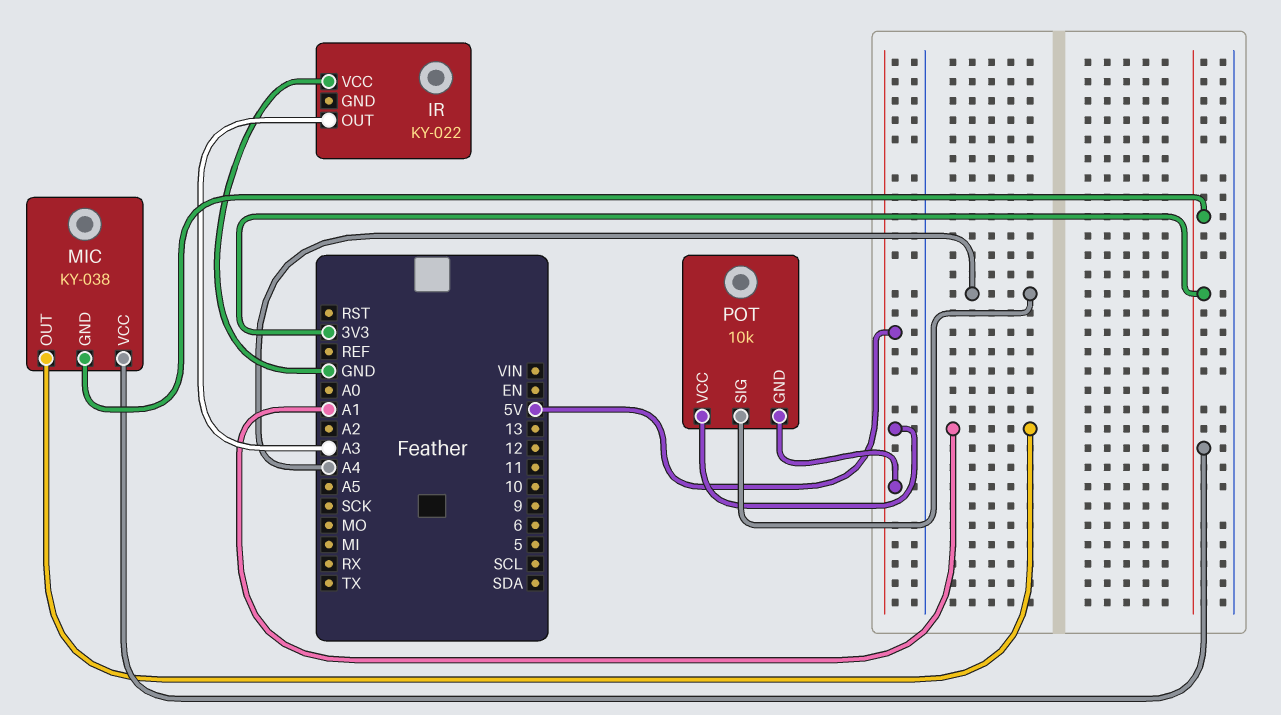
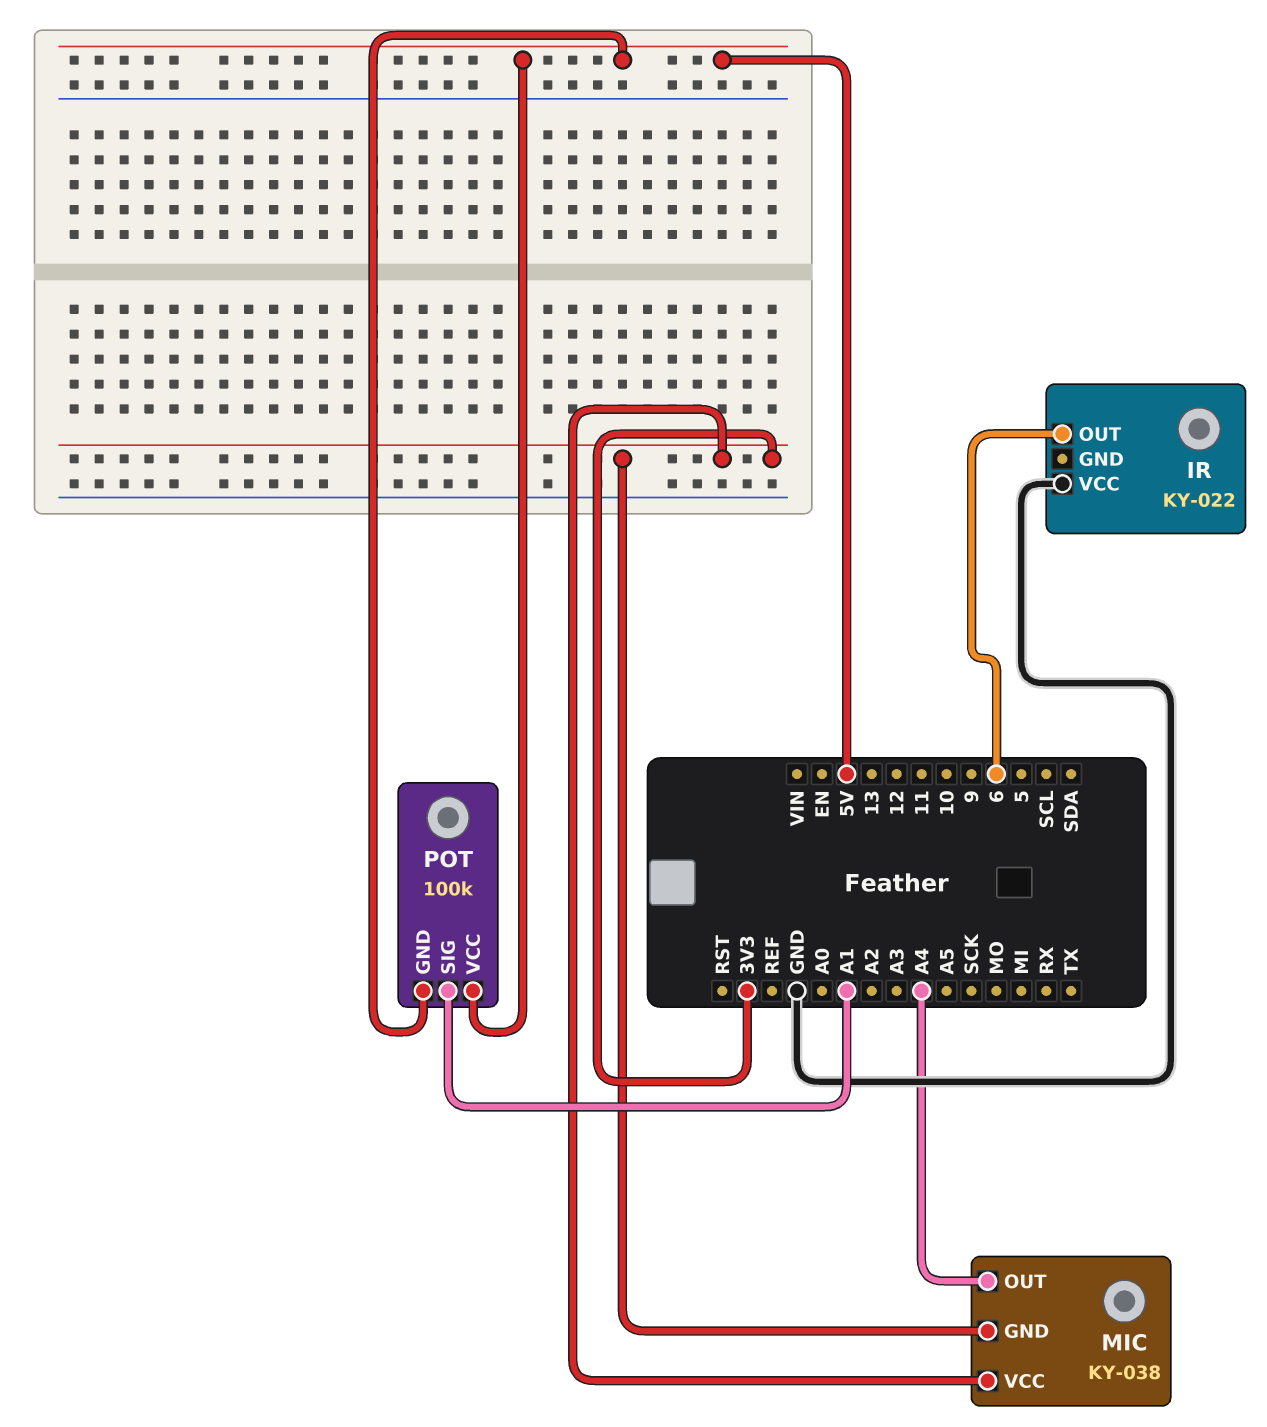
IR pin OUT: A3 -> 6
MIC pin OUT: A1 -> A4
POT: 10k -> 100k
POT pin SIG: A4 -> A1

